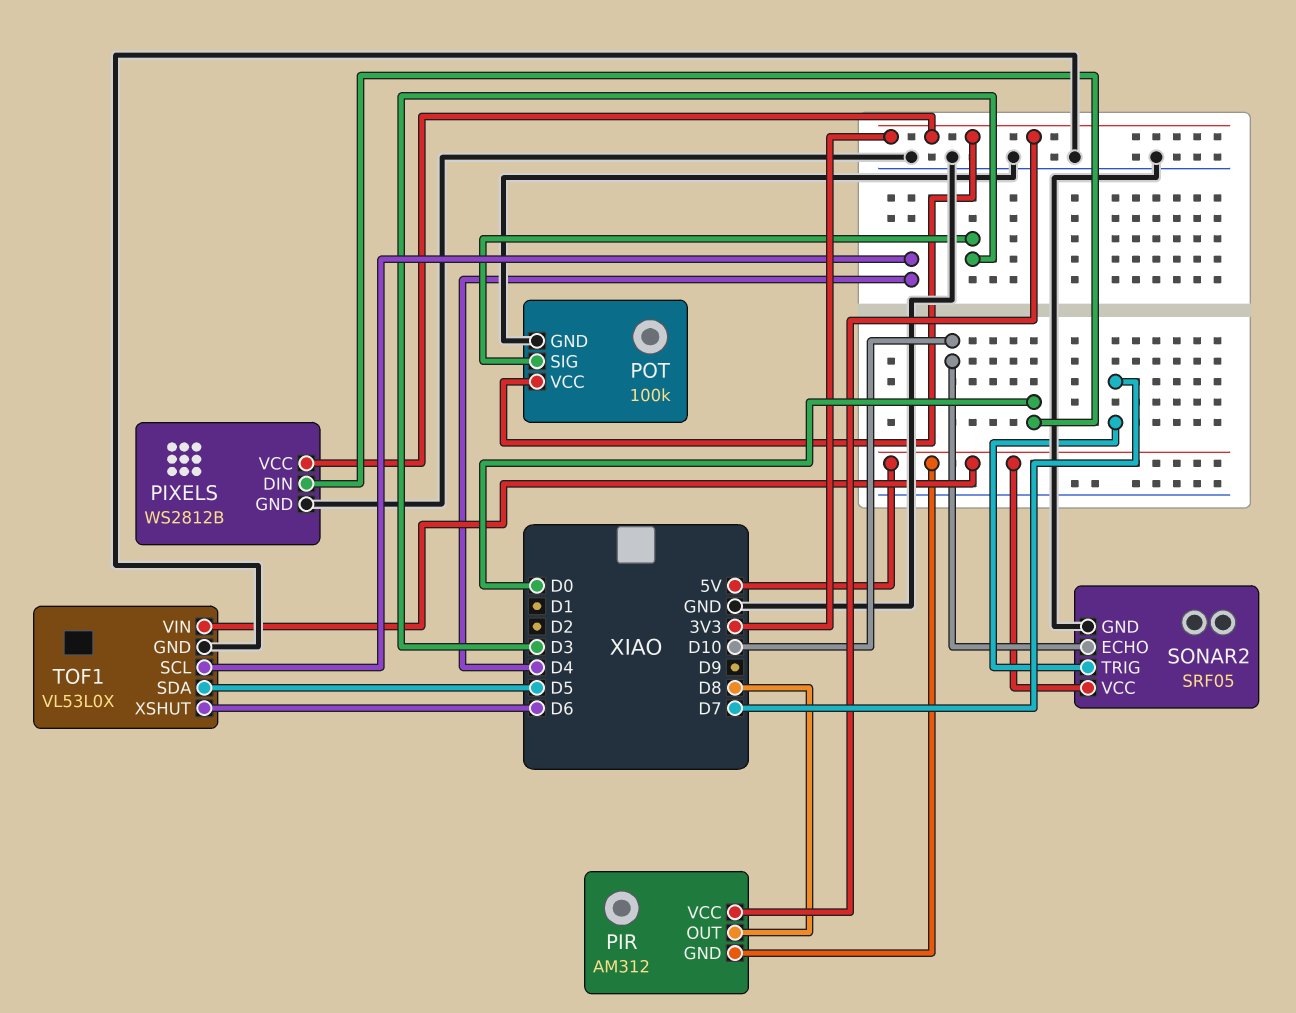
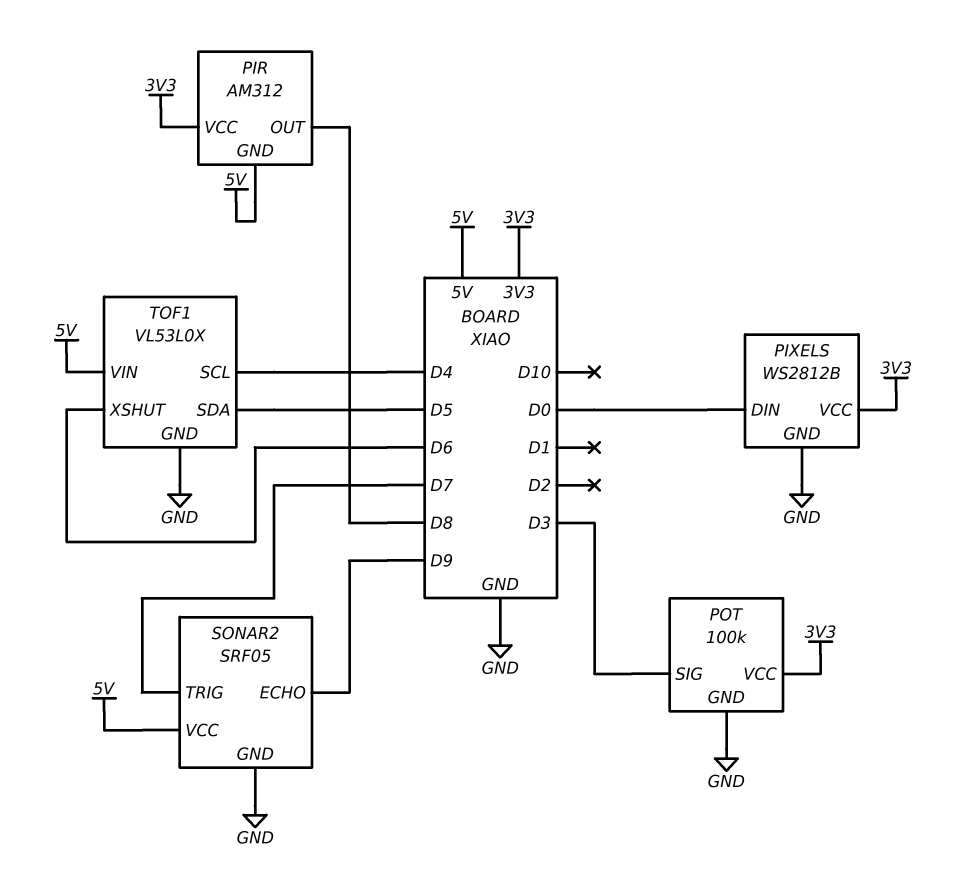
SONAR2 pin ECHO: D10 -> D9

